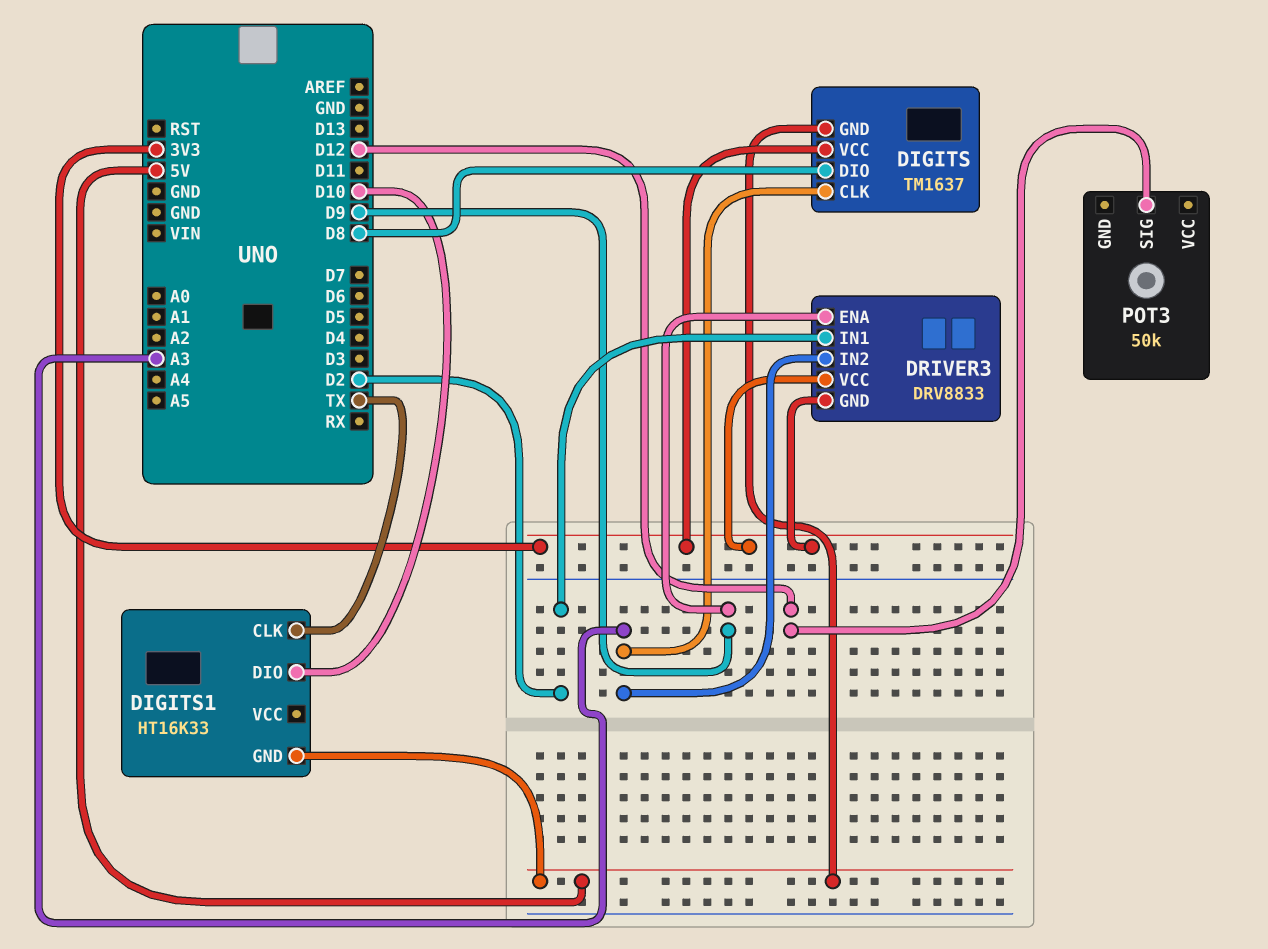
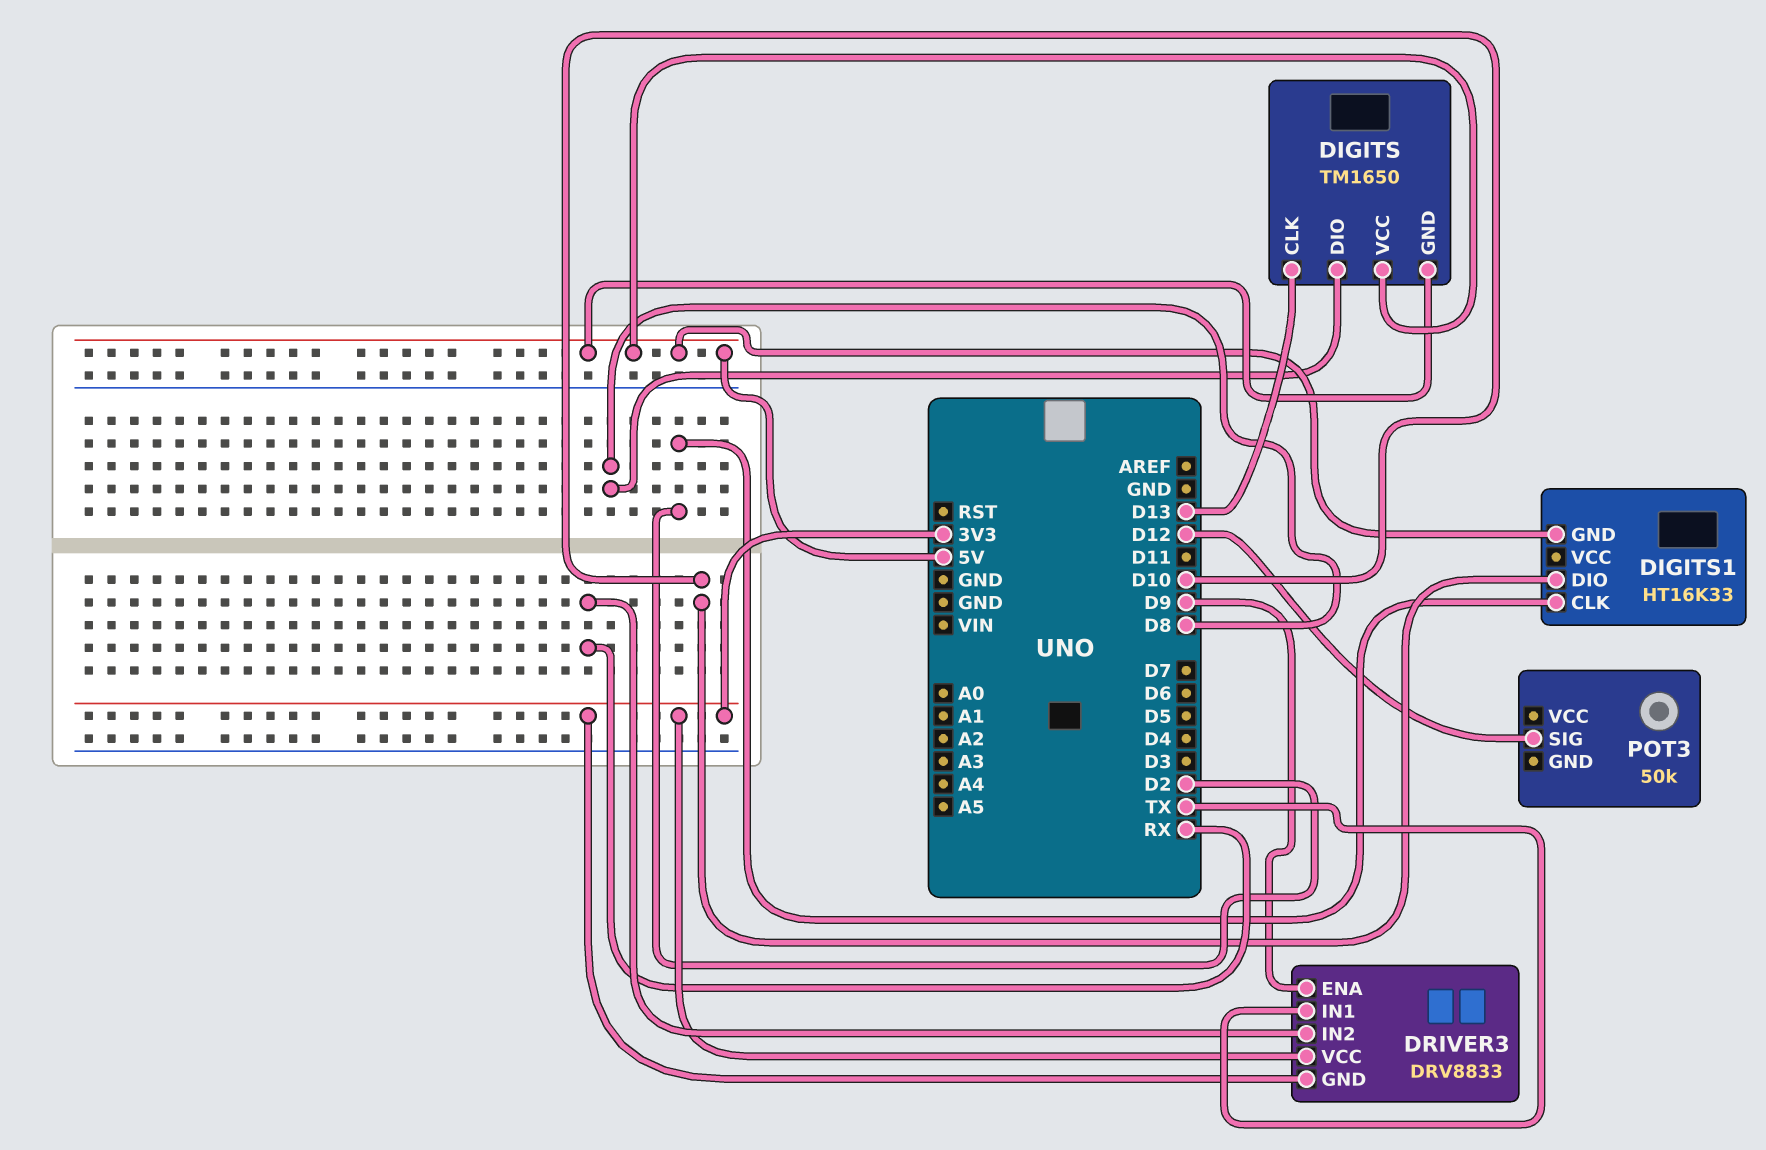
DIGITS: TM1637 -> TM1650
DIGITS pin CLK: A3 -> D13
DIGITS pin VCC: 3V3 -> 5V
DIGITS1 pin CLK: TX -> D2
DRIVER3 pin IN1: D2 -> TX
DRIVER3 pin IN2: A3 -> RX

